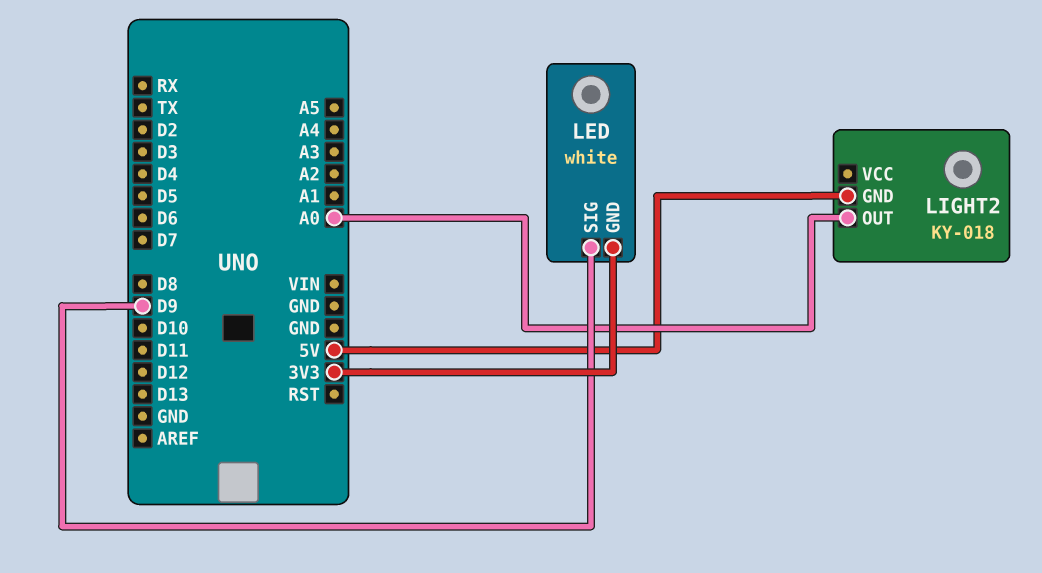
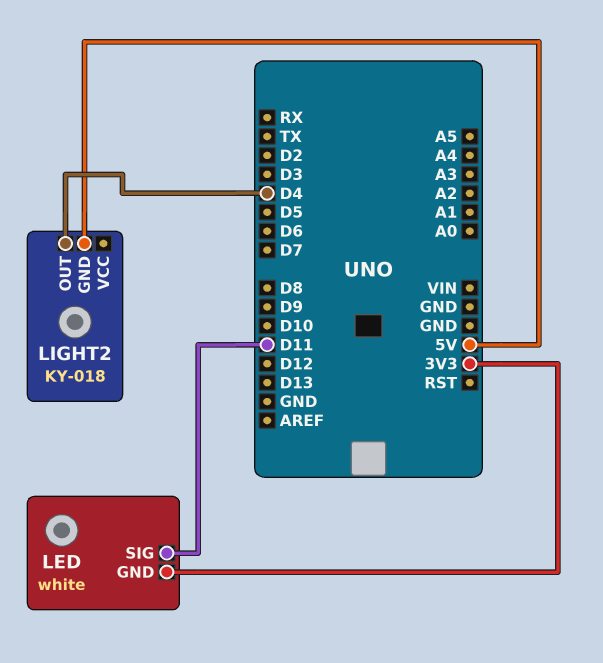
LED pin SIG: D9 -> D11
LIGHT2 pin OUT: A0 -> D4

